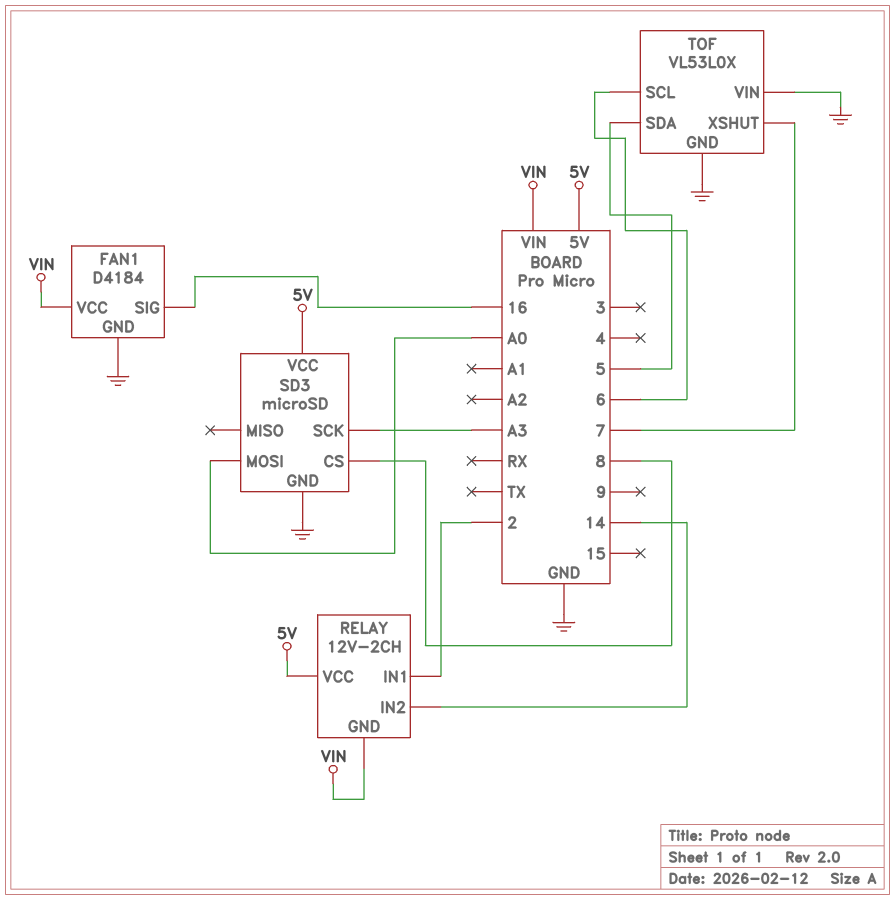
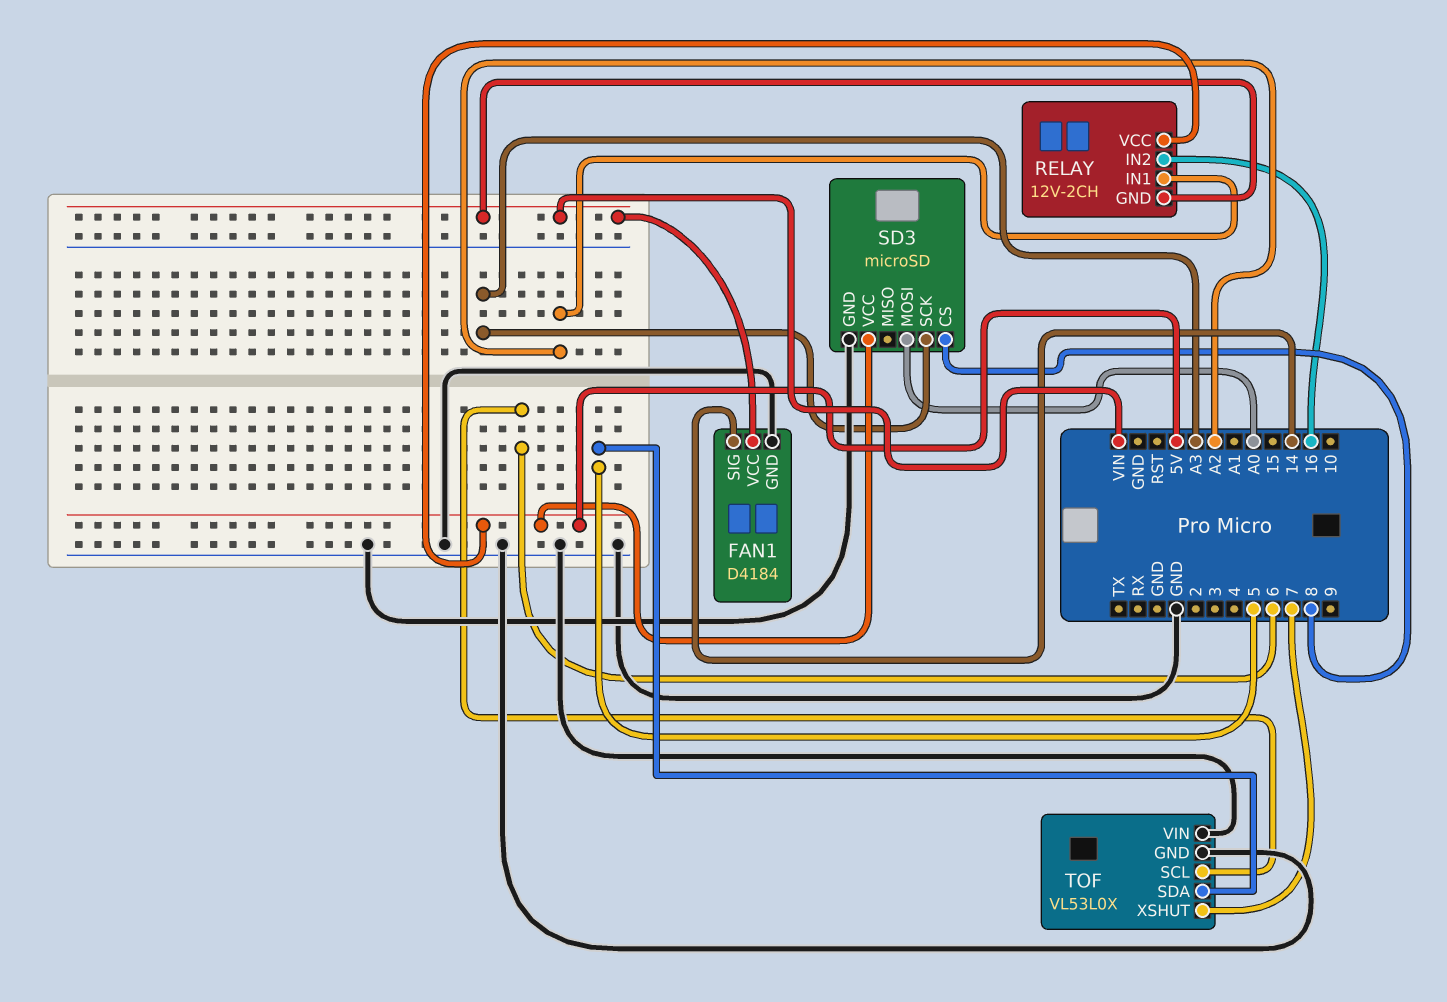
FAN1 pin SIG: 16 -> 14
RELAY pin IN1: 2 -> A2
RELAY pin IN2: 14 -> 16

